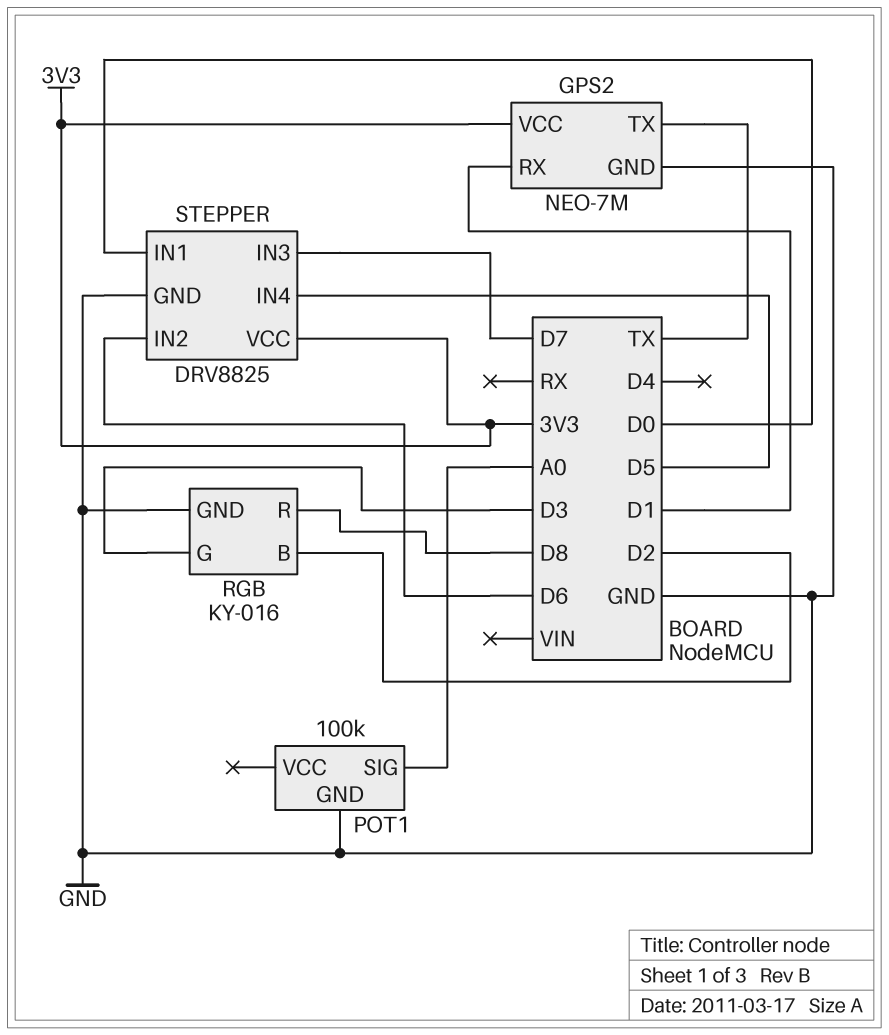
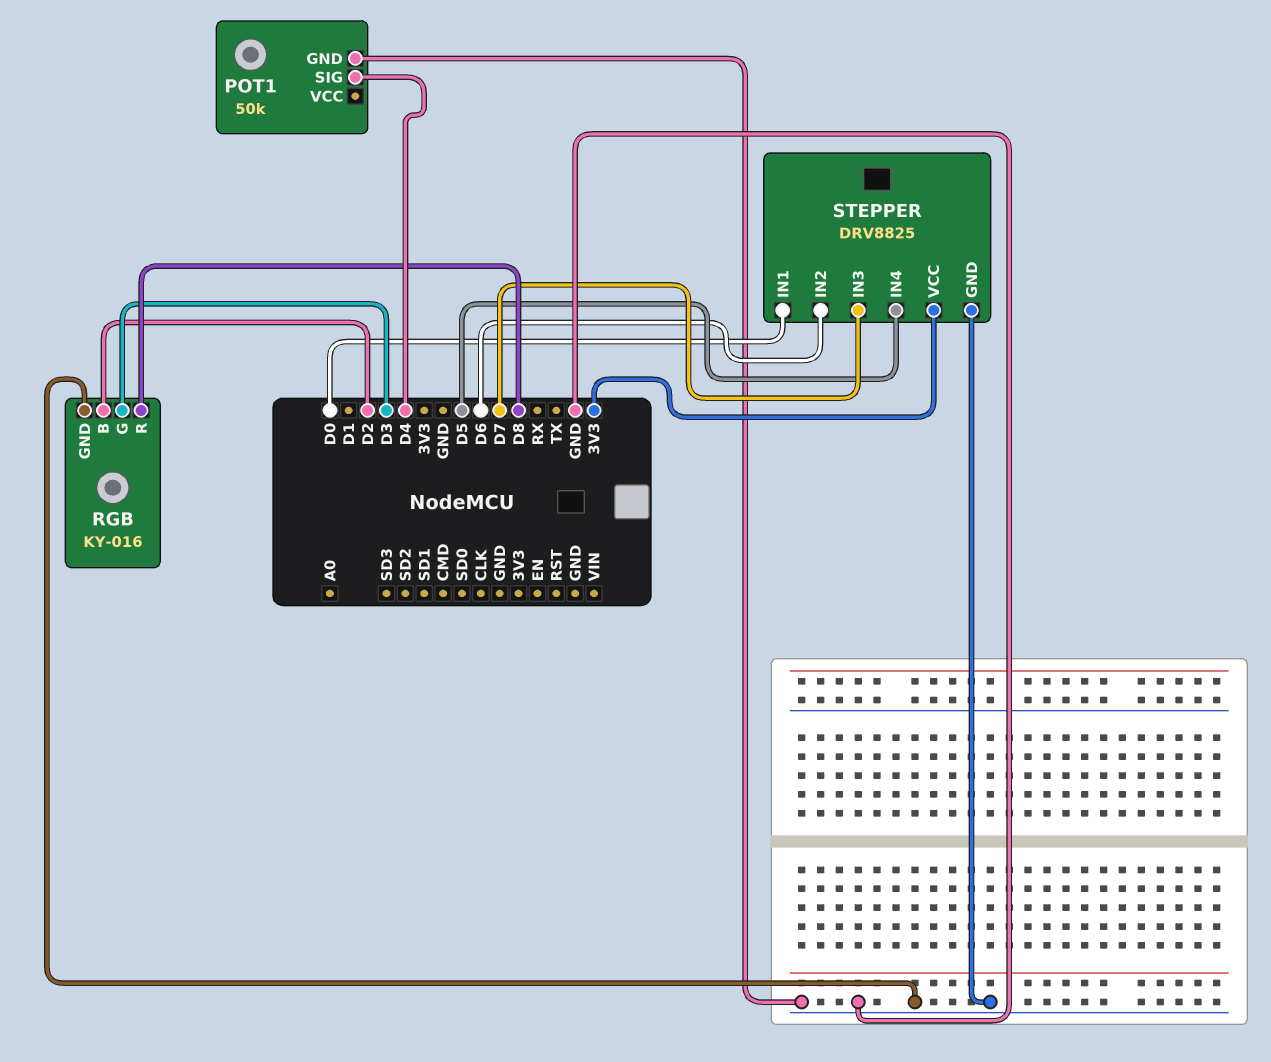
GPS2: NEO-7M -> none
GPS2 pin GND: GND -> none
GPS2 pin RX: D1 -> none
GPS2 pin TX: TX -> none
GPS2 pin VCC: 3V3 -> none
POT1: 100k -> 50k
POT1 pin SIG: A0 -> D4

